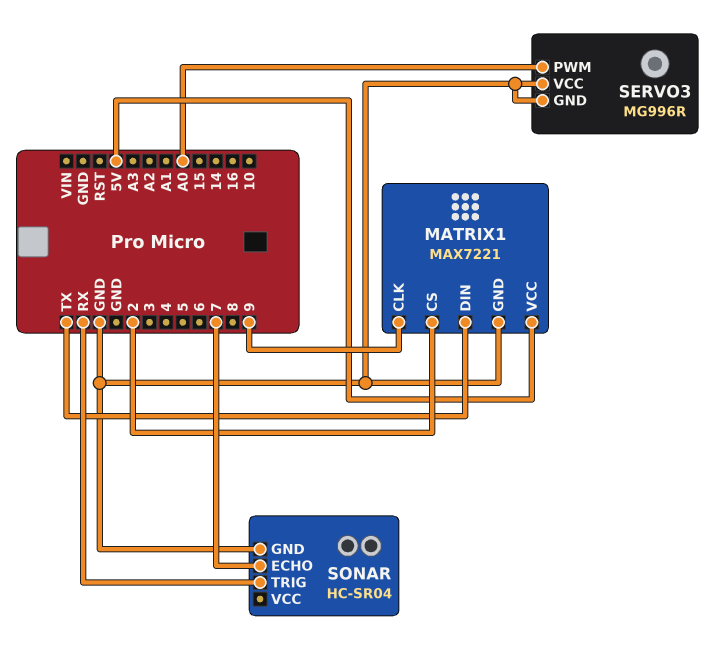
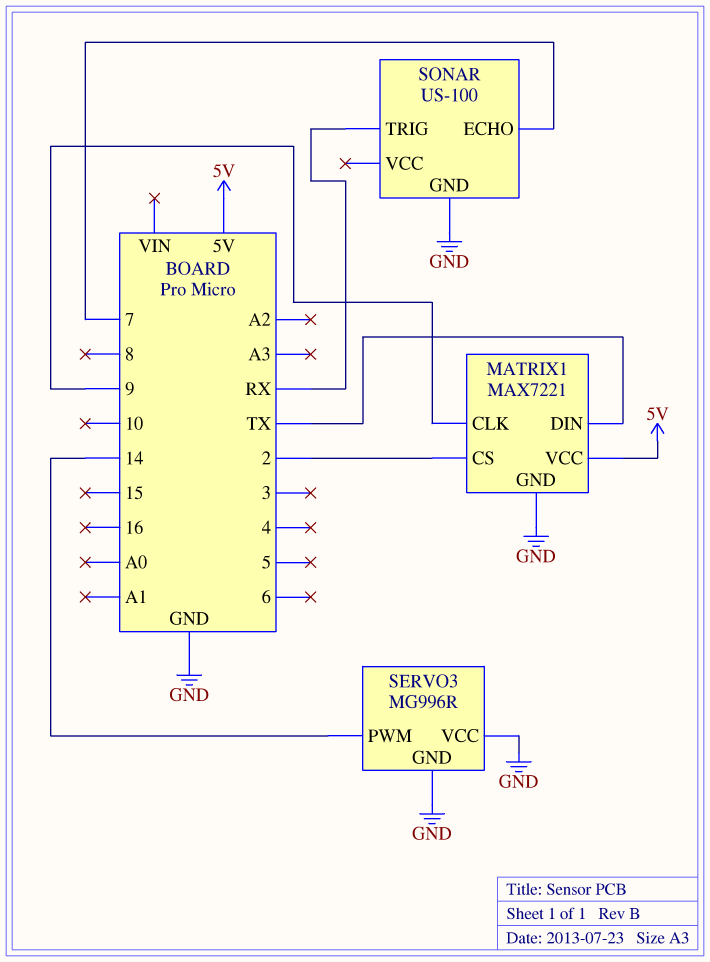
SERVO3 pin PWM: A0 -> 14
SONAR: HC-SR04 -> US-100

